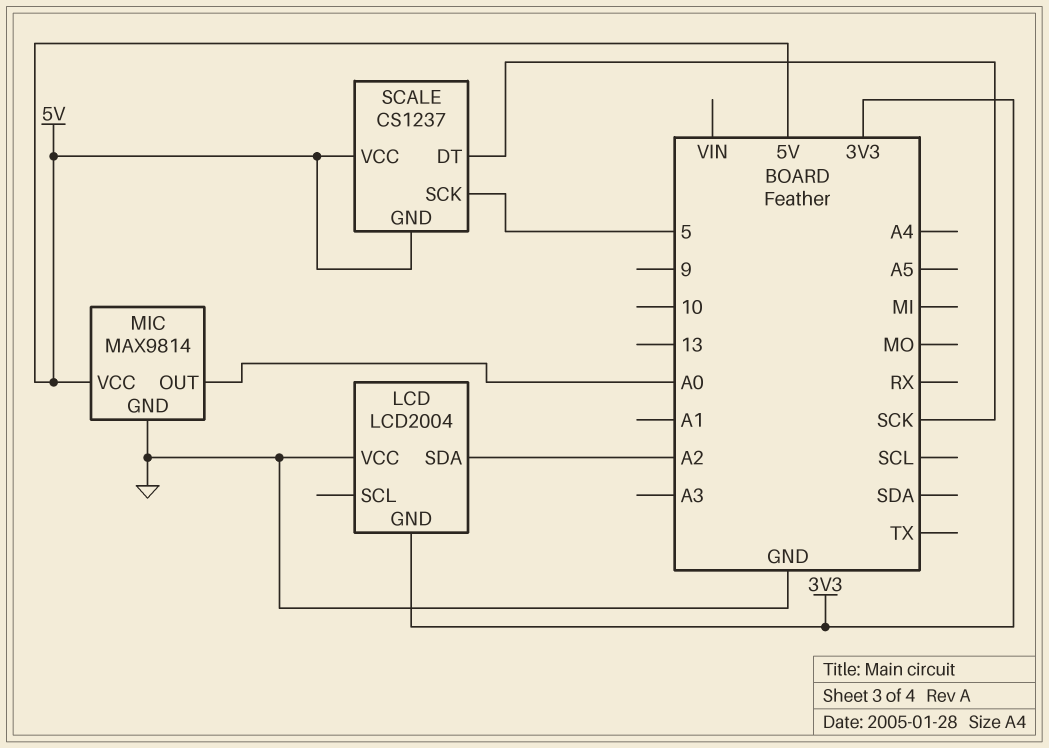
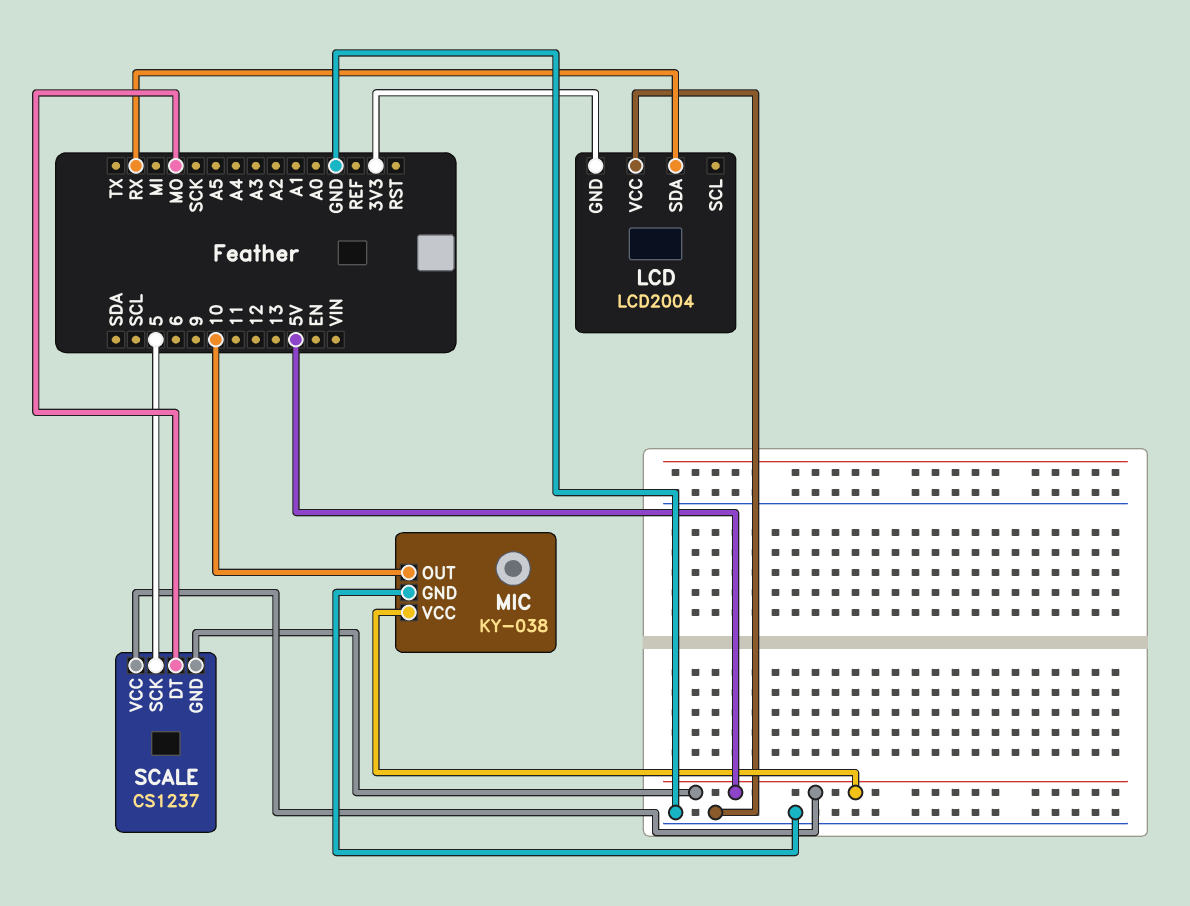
LCD pin SDA: A2 -> RX
MIC: MAX9814 -> KY-038
MIC pin OUT: A0 -> 10
SCALE pin DT: SCK -> MO

